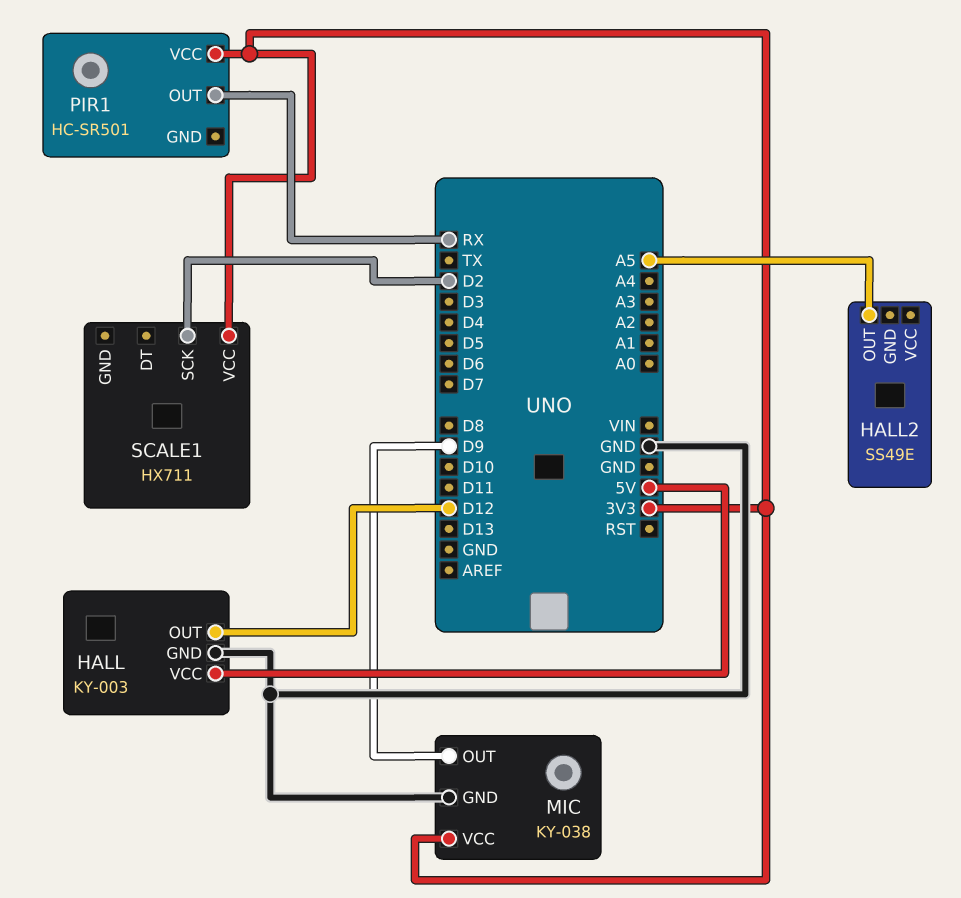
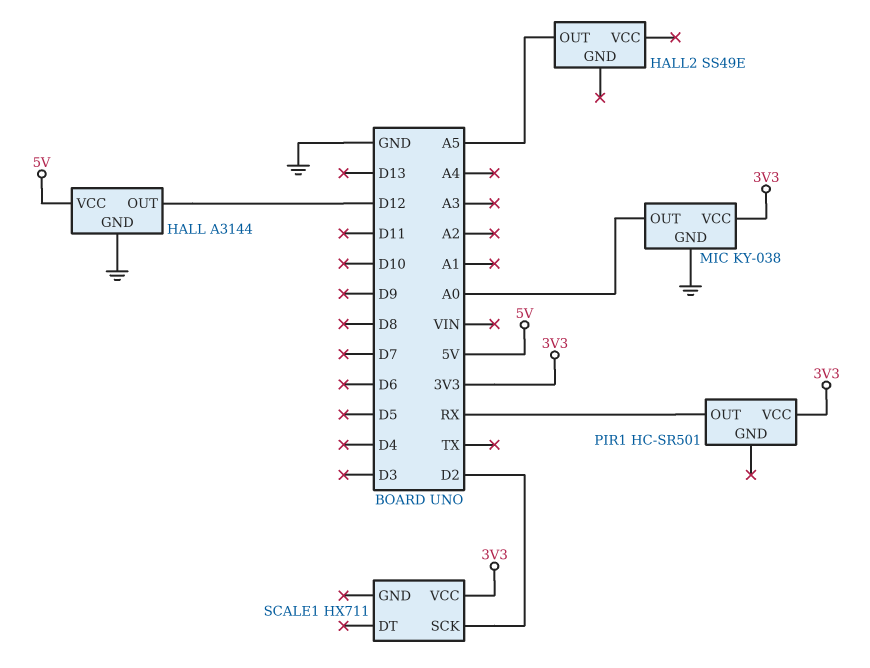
HALL: KY-003 -> A3144
MIC pin OUT: D9 -> A0

